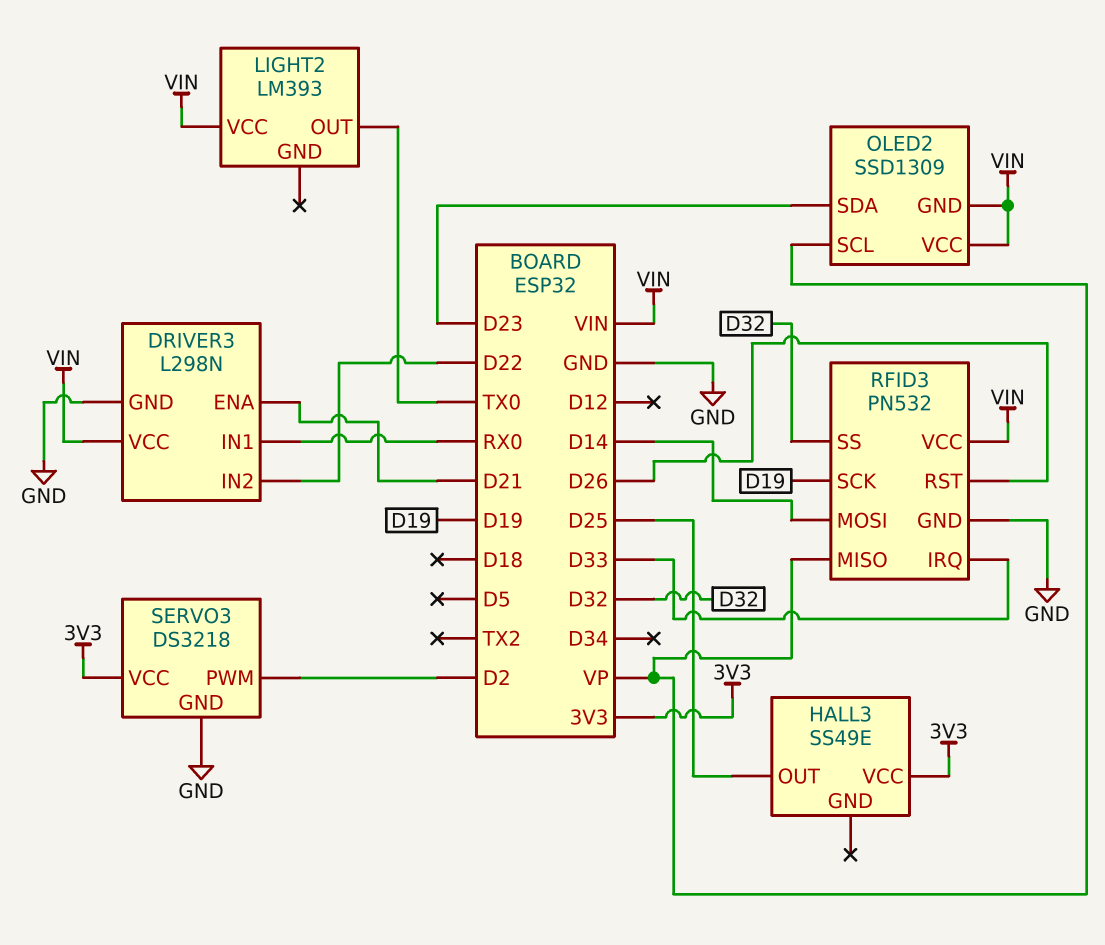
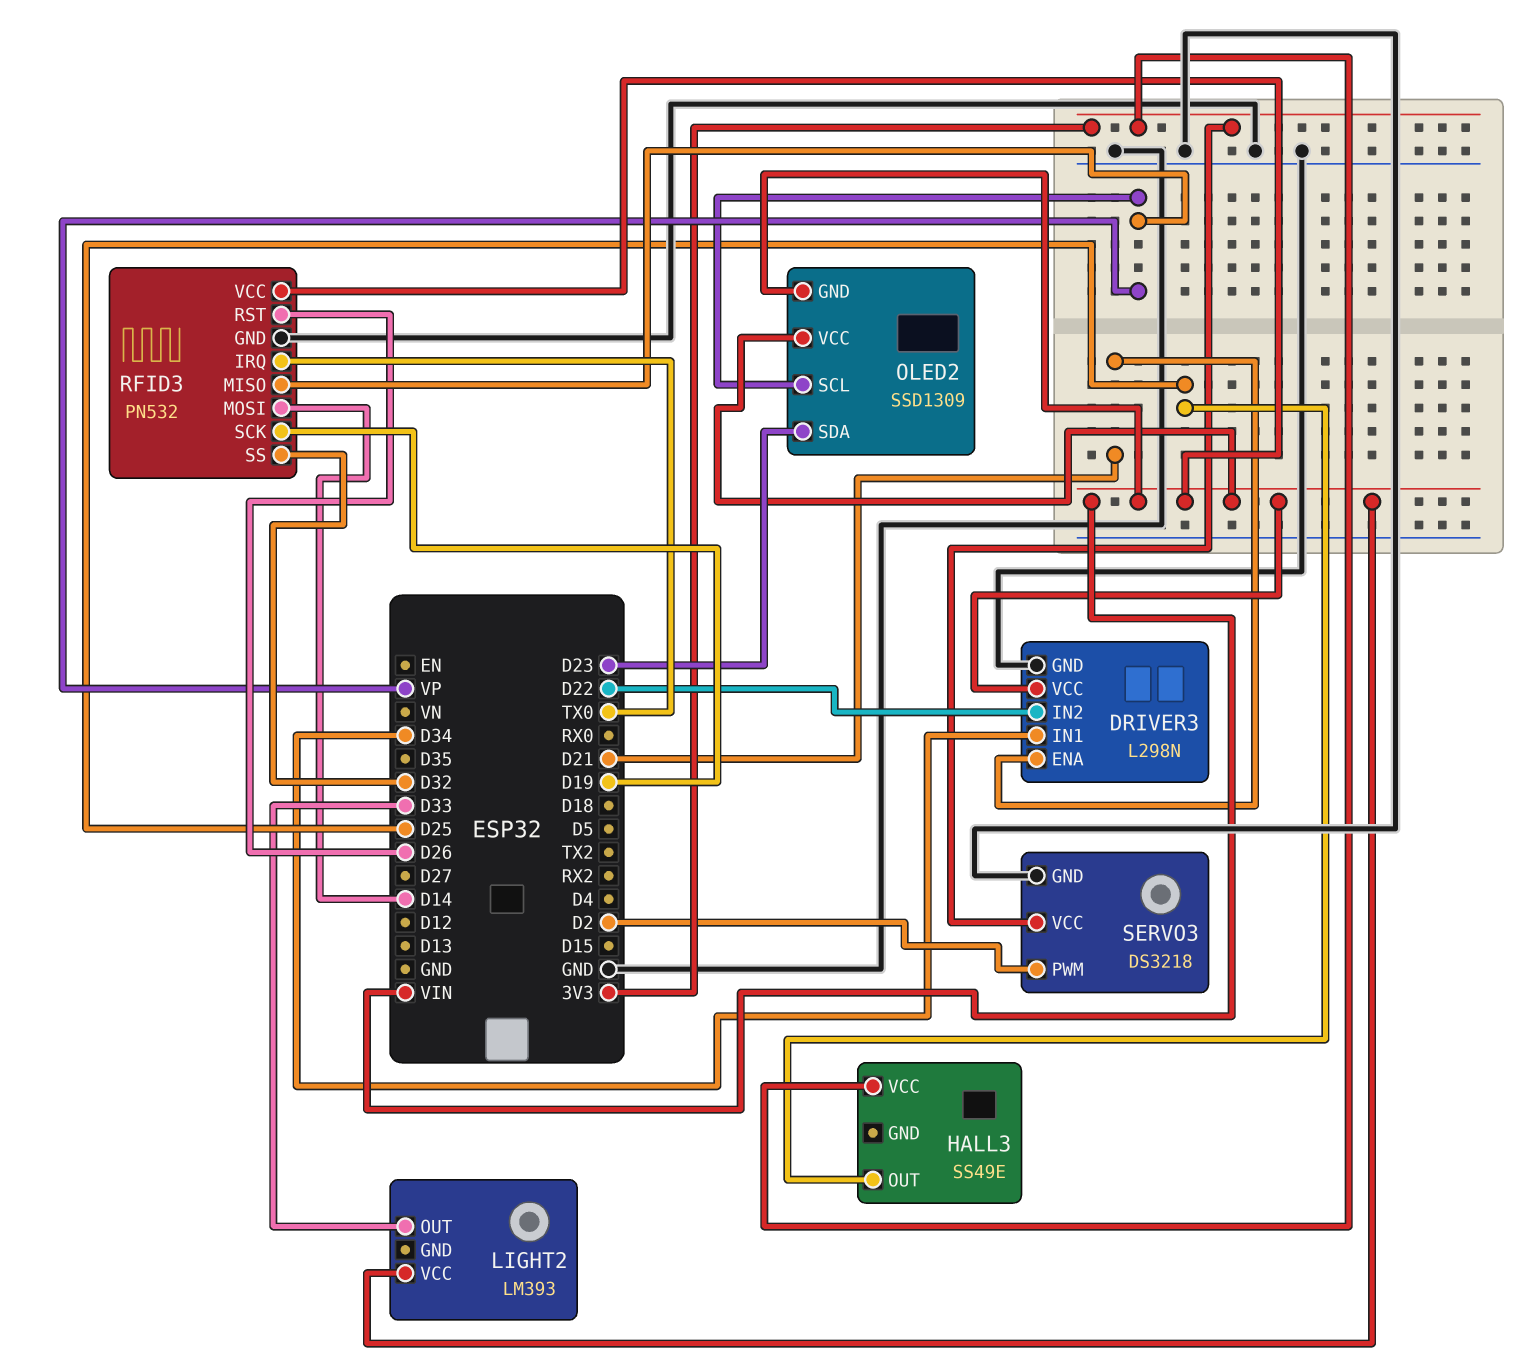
DRIVER3 pin IN1: RX0 -> D34
LIGHT2 pin OUT: TX0 -> D33
RFID3 pin IRQ: D33 -> TX0

